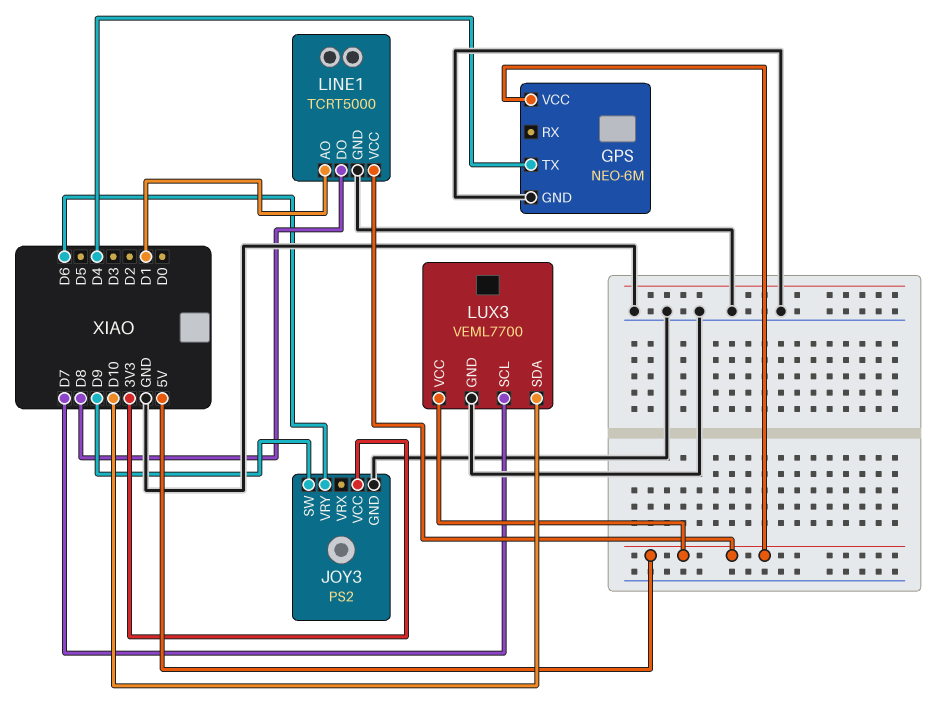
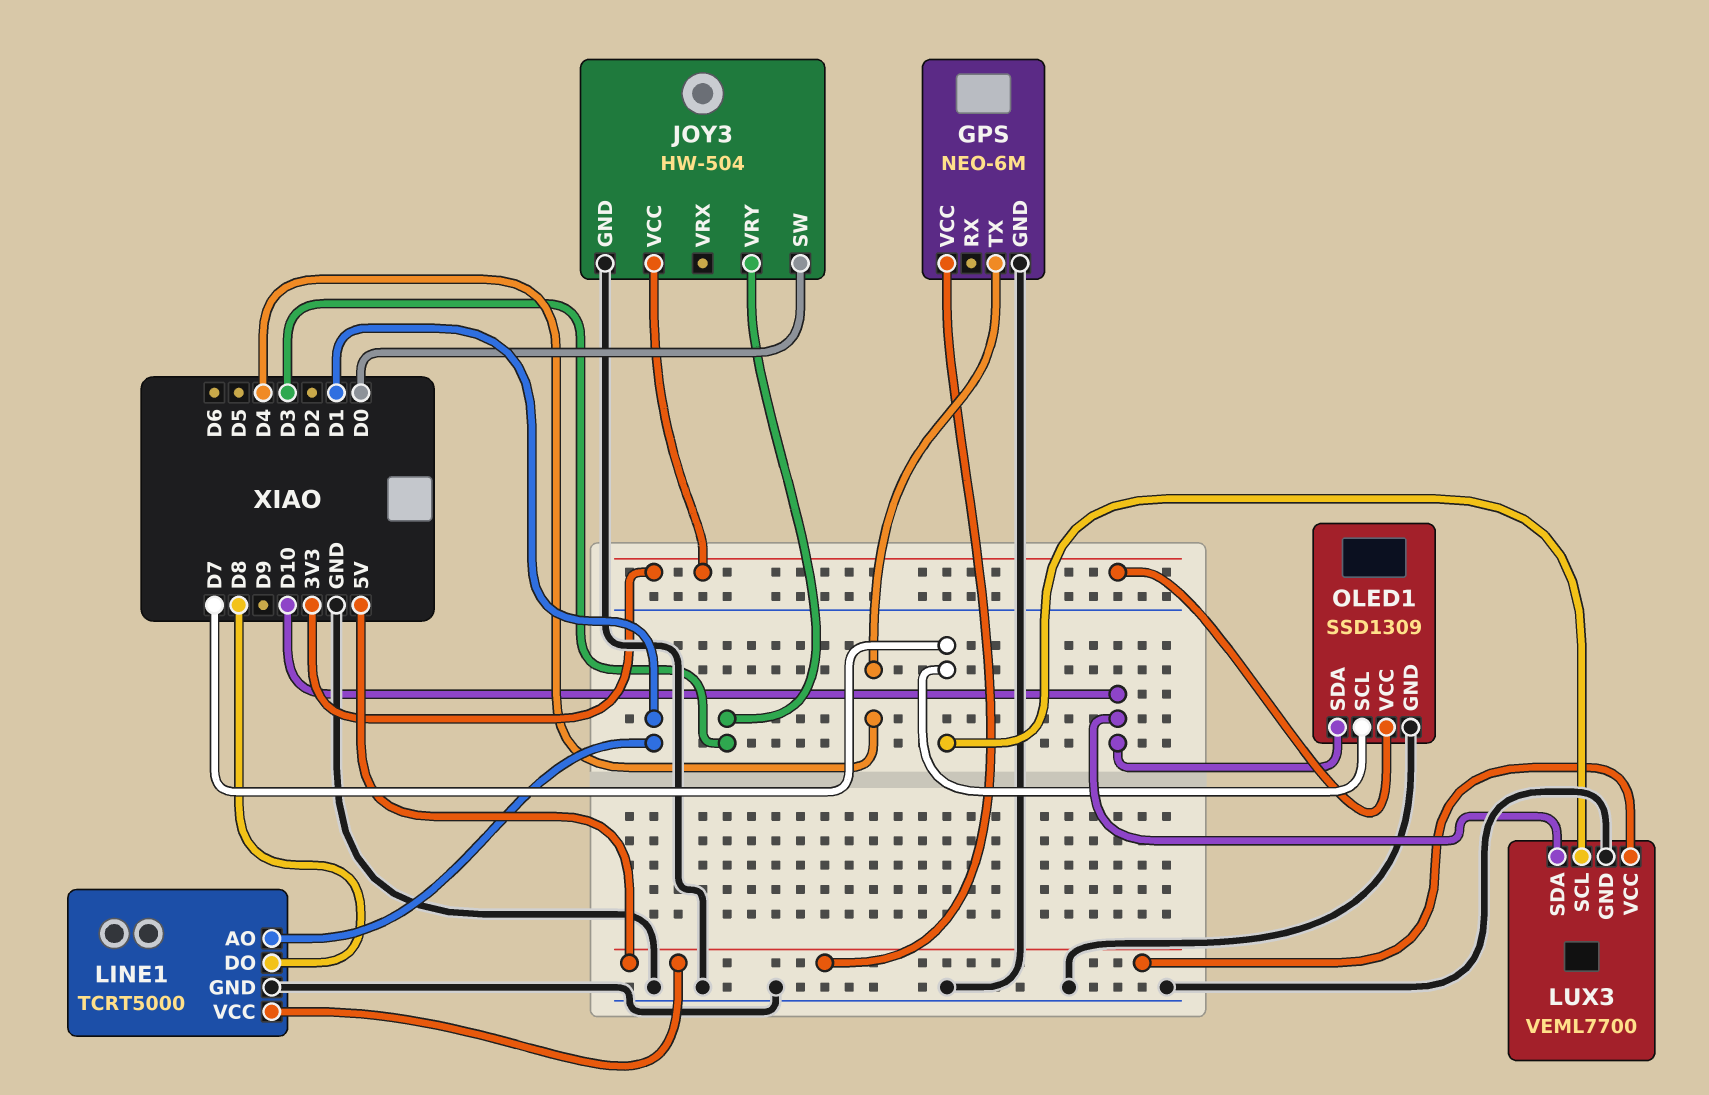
JOY3: PS2 -> HW-504
JOY3 pin SW: D9 -> D0
JOY3 pin VRY: D6 -> D3
OLED1: none -> SSD1309
OLED1 pin GND: none -> GND
OLED1 pin SCL: none -> D7
OLED1 pin SDA: none -> D10
OLED1 pin VCC: none -> 3V3

